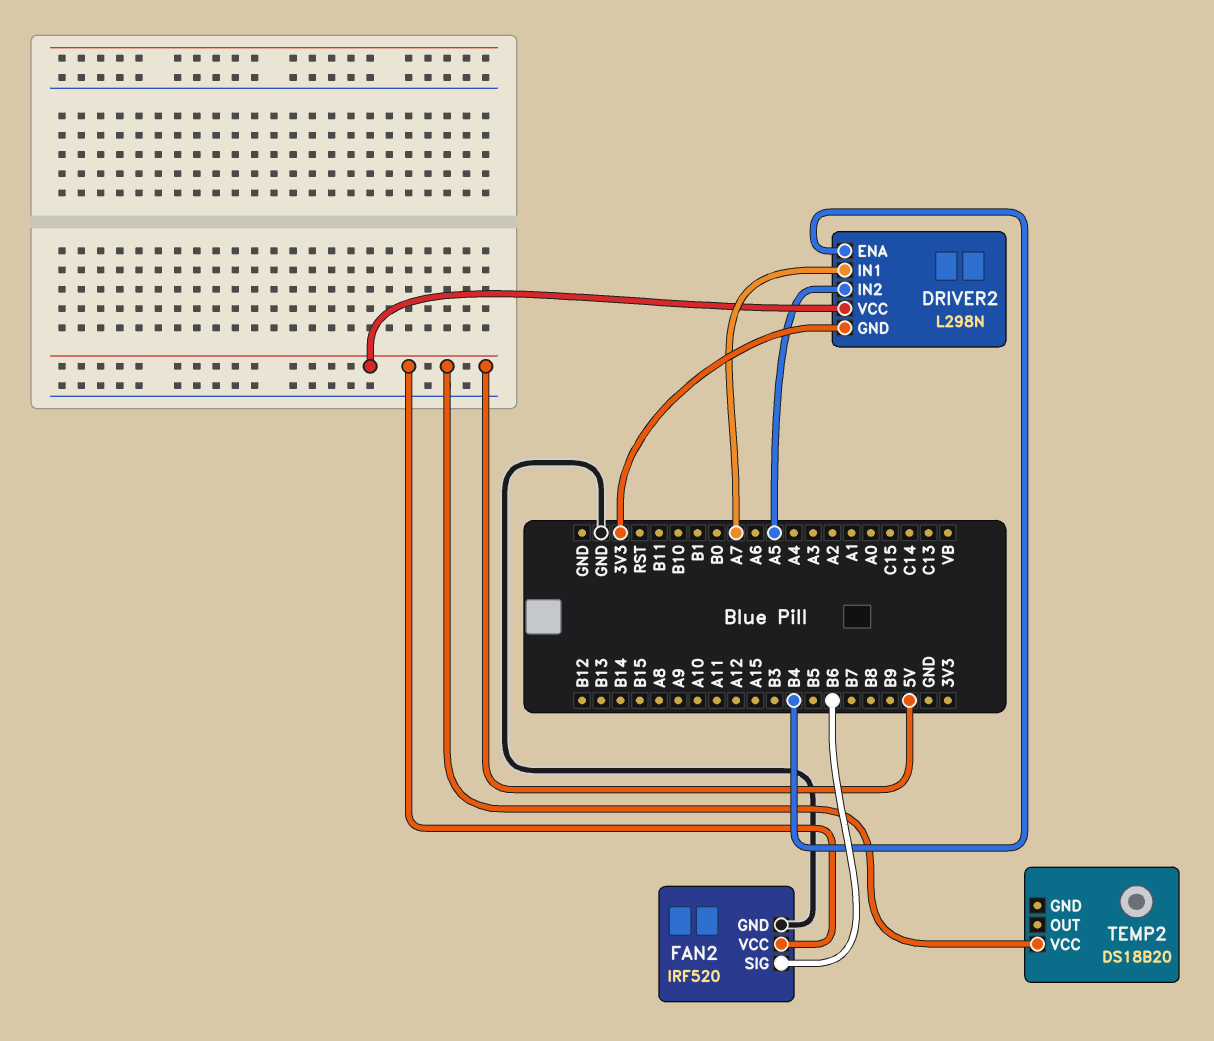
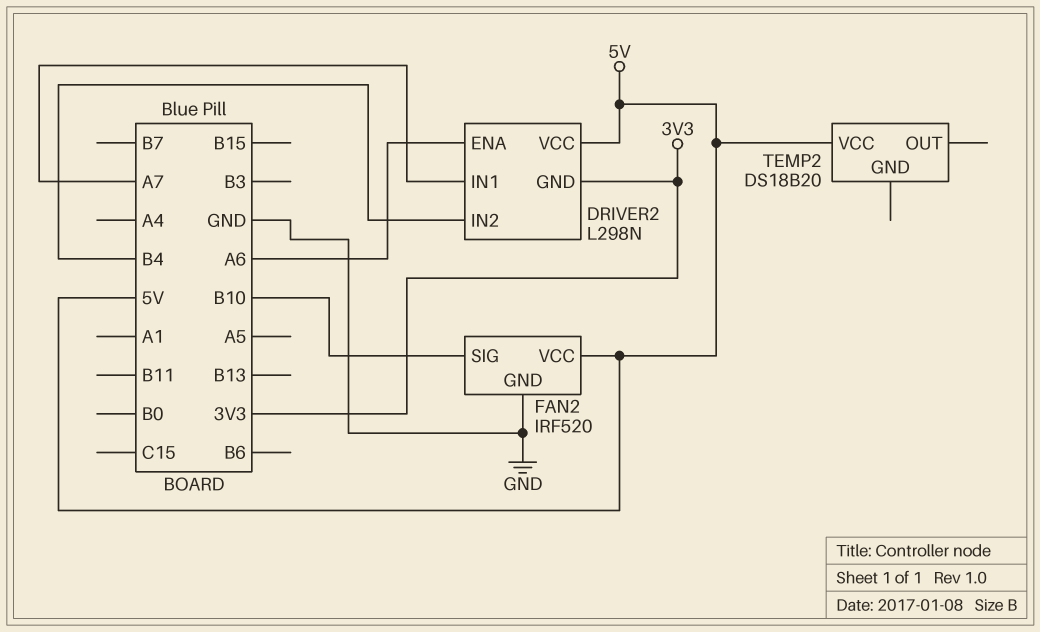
DRIVER2 pin ENA: B4 -> A6
DRIVER2 pin IN2: A5 -> B4
FAN2 pin SIG: B6 -> B10

